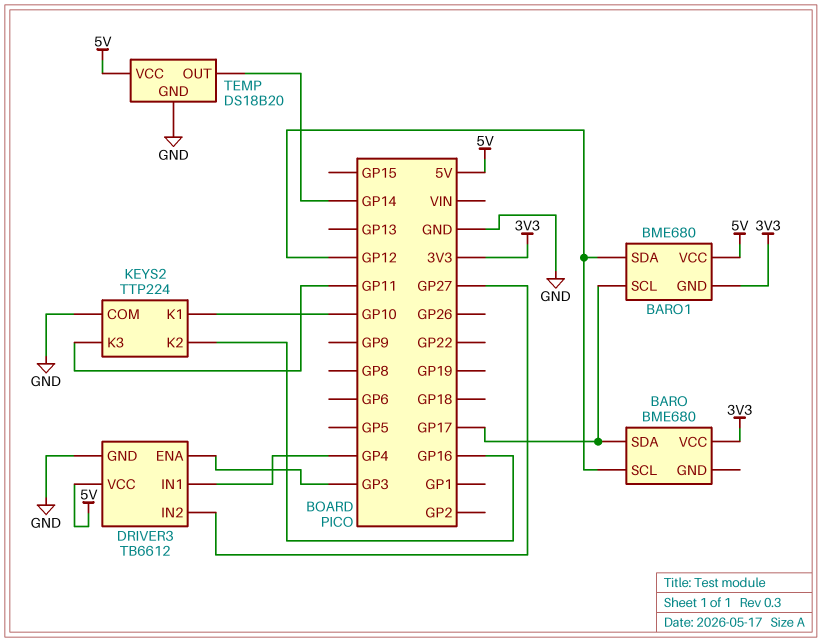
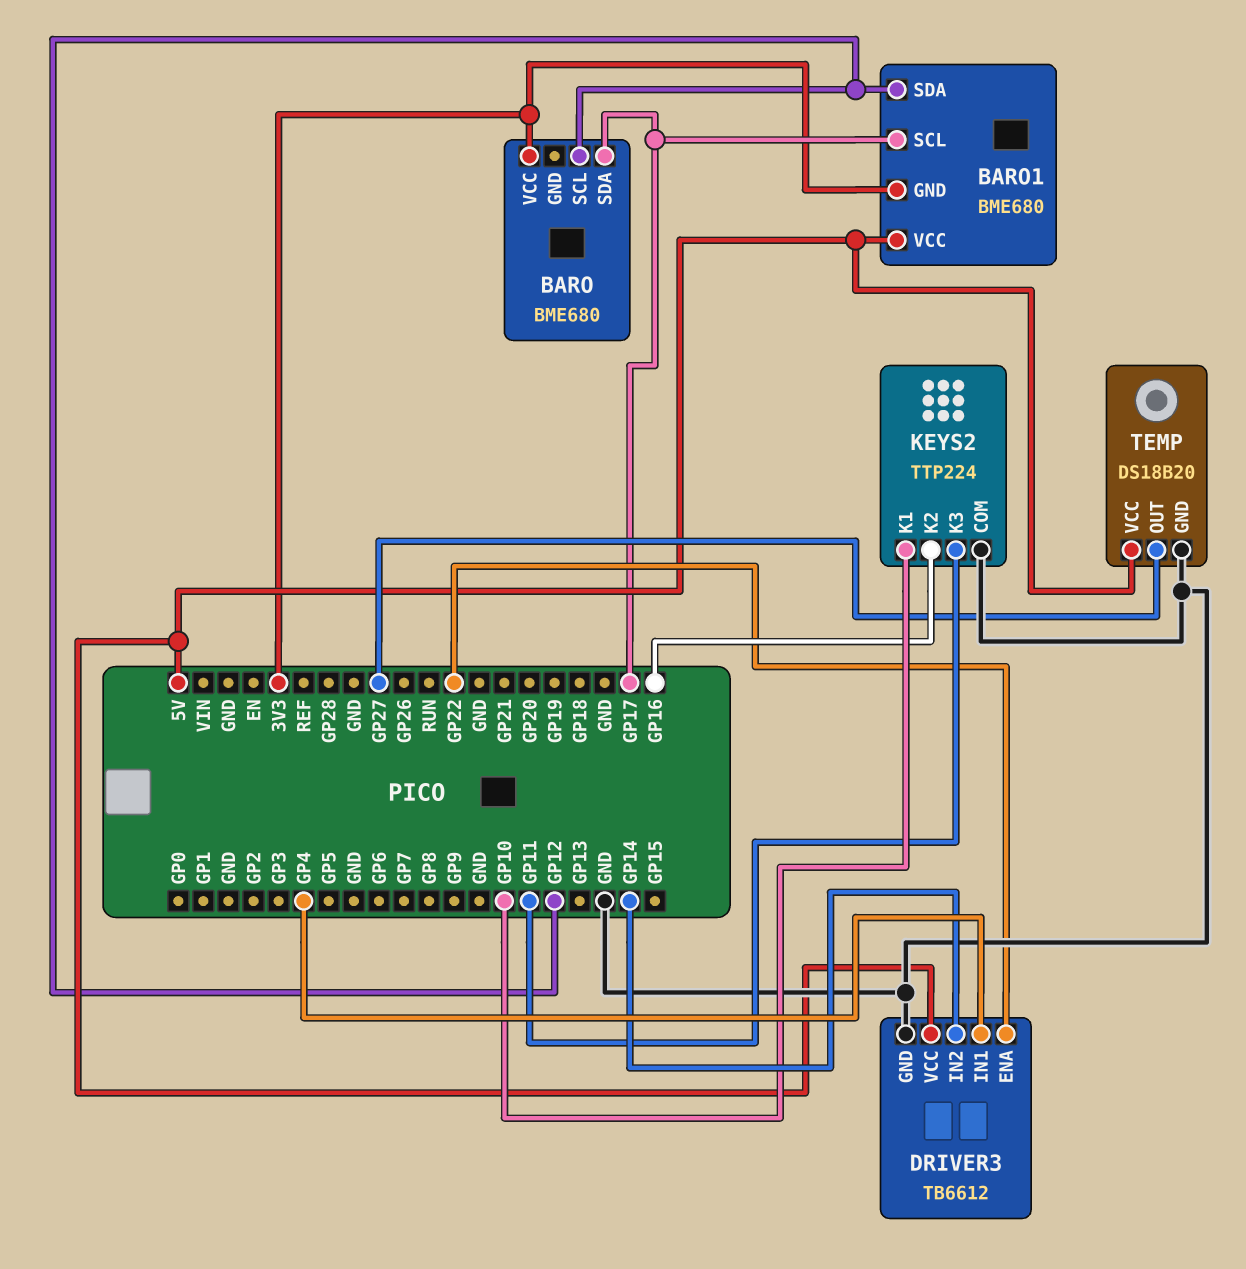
DRIVER3 pin ENA: GP3 -> GP22
DRIVER3 pin IN2: GP27 -> GP14
TEMP pin OUT: GP14 -> GP27

